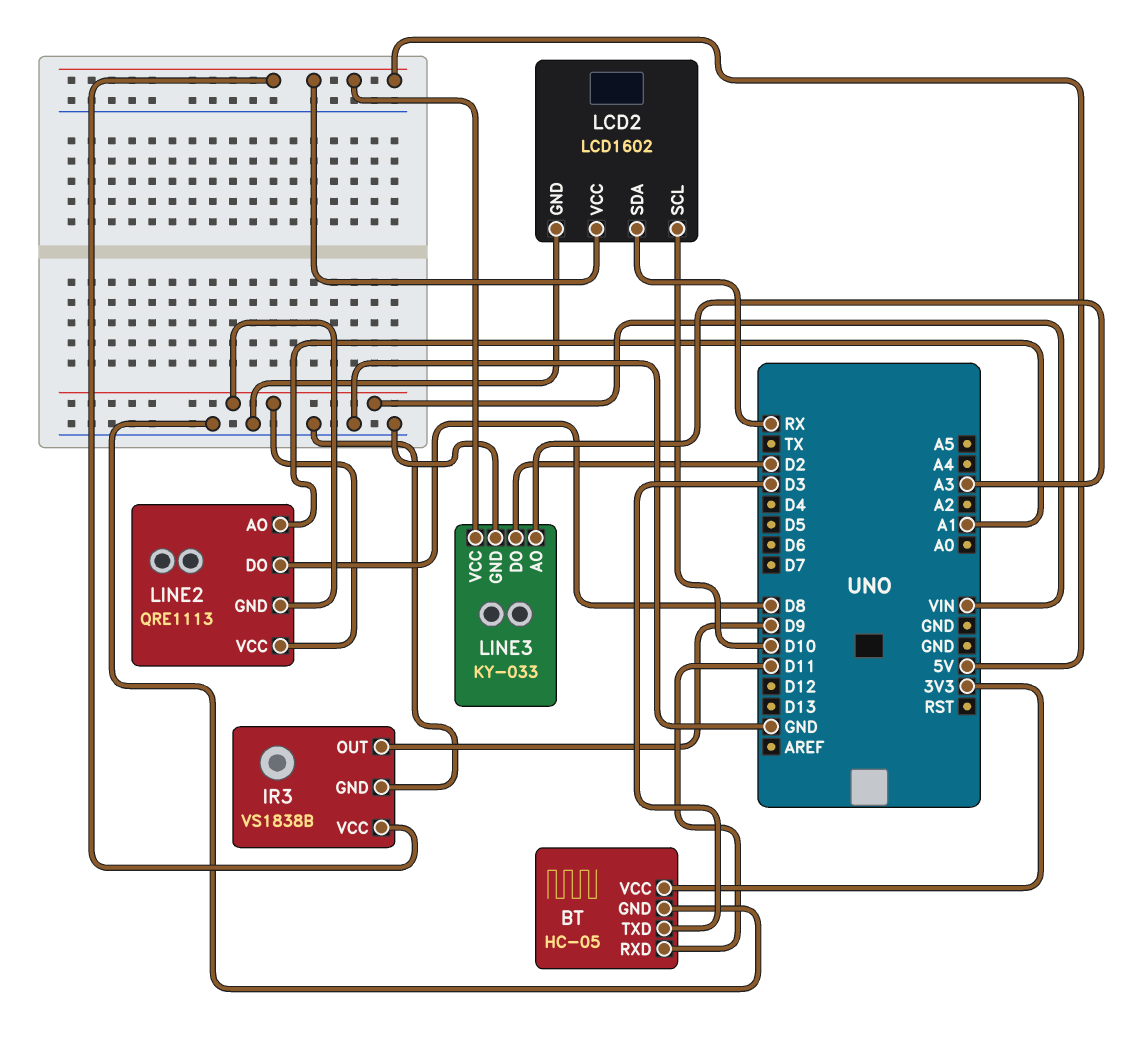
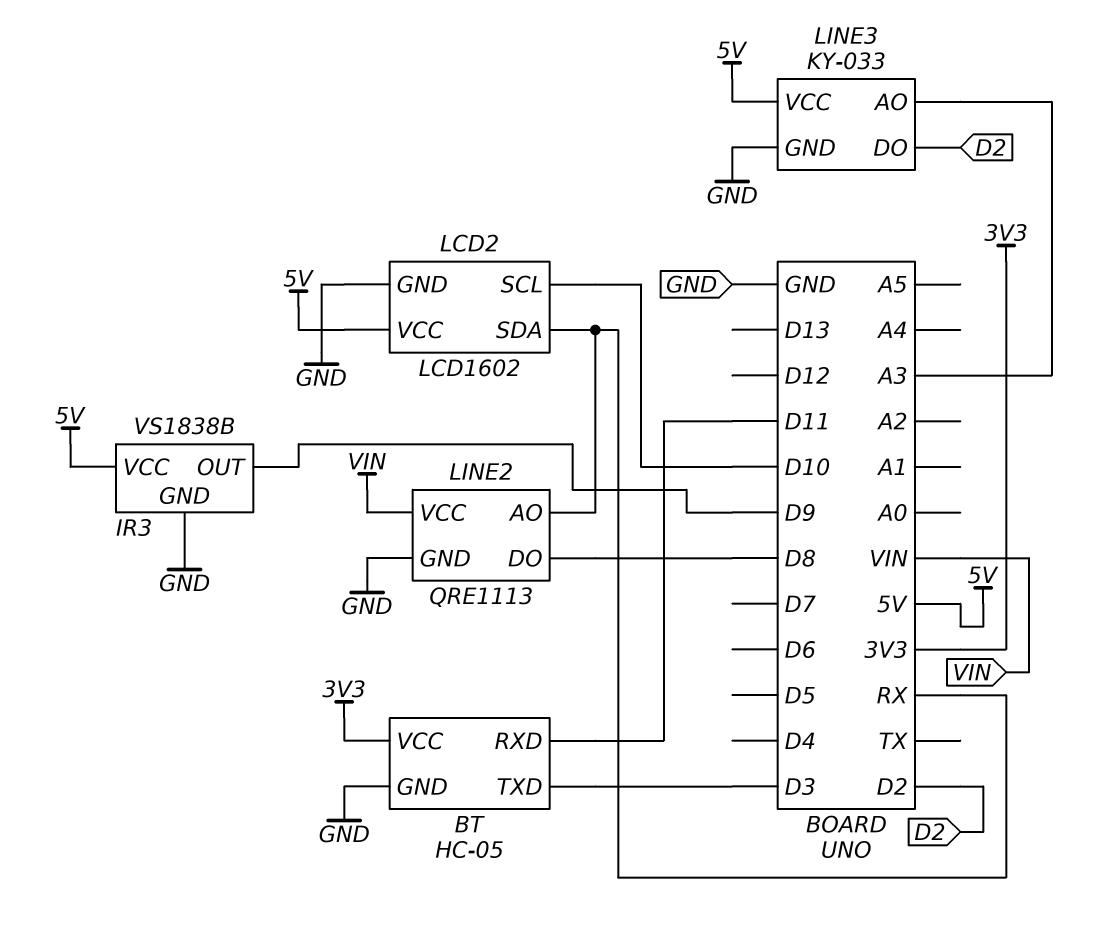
LINE2 pin AO: A1 -> RX
LINE2 pin GND: VIN -> GND

